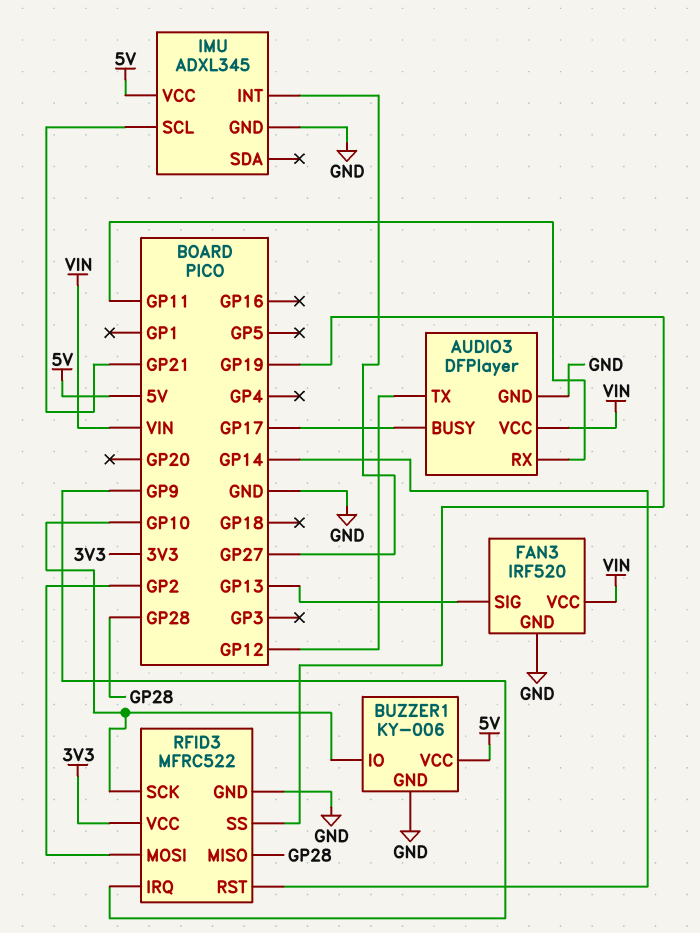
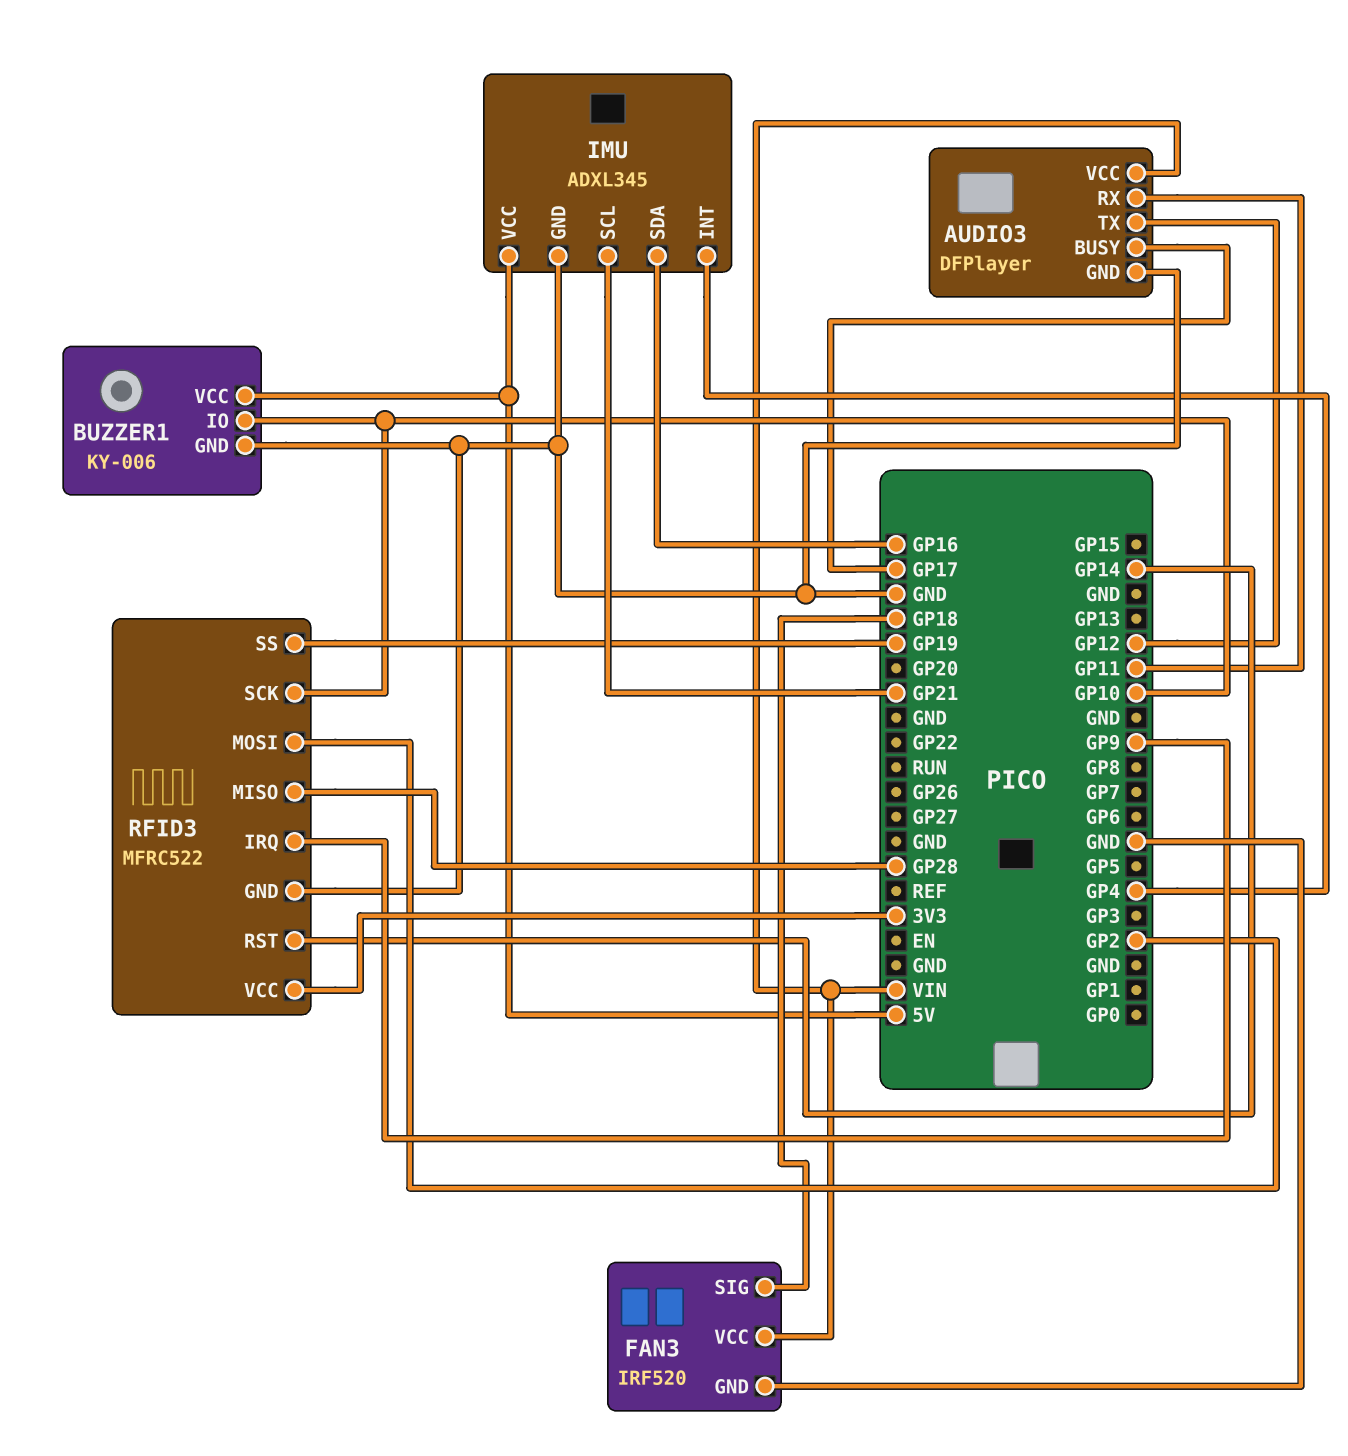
FAN3 pin SIG: GP13 -> GP18
IMU pin INT: GP27 -> GP4
IMU pin SDA: none -> GP16

